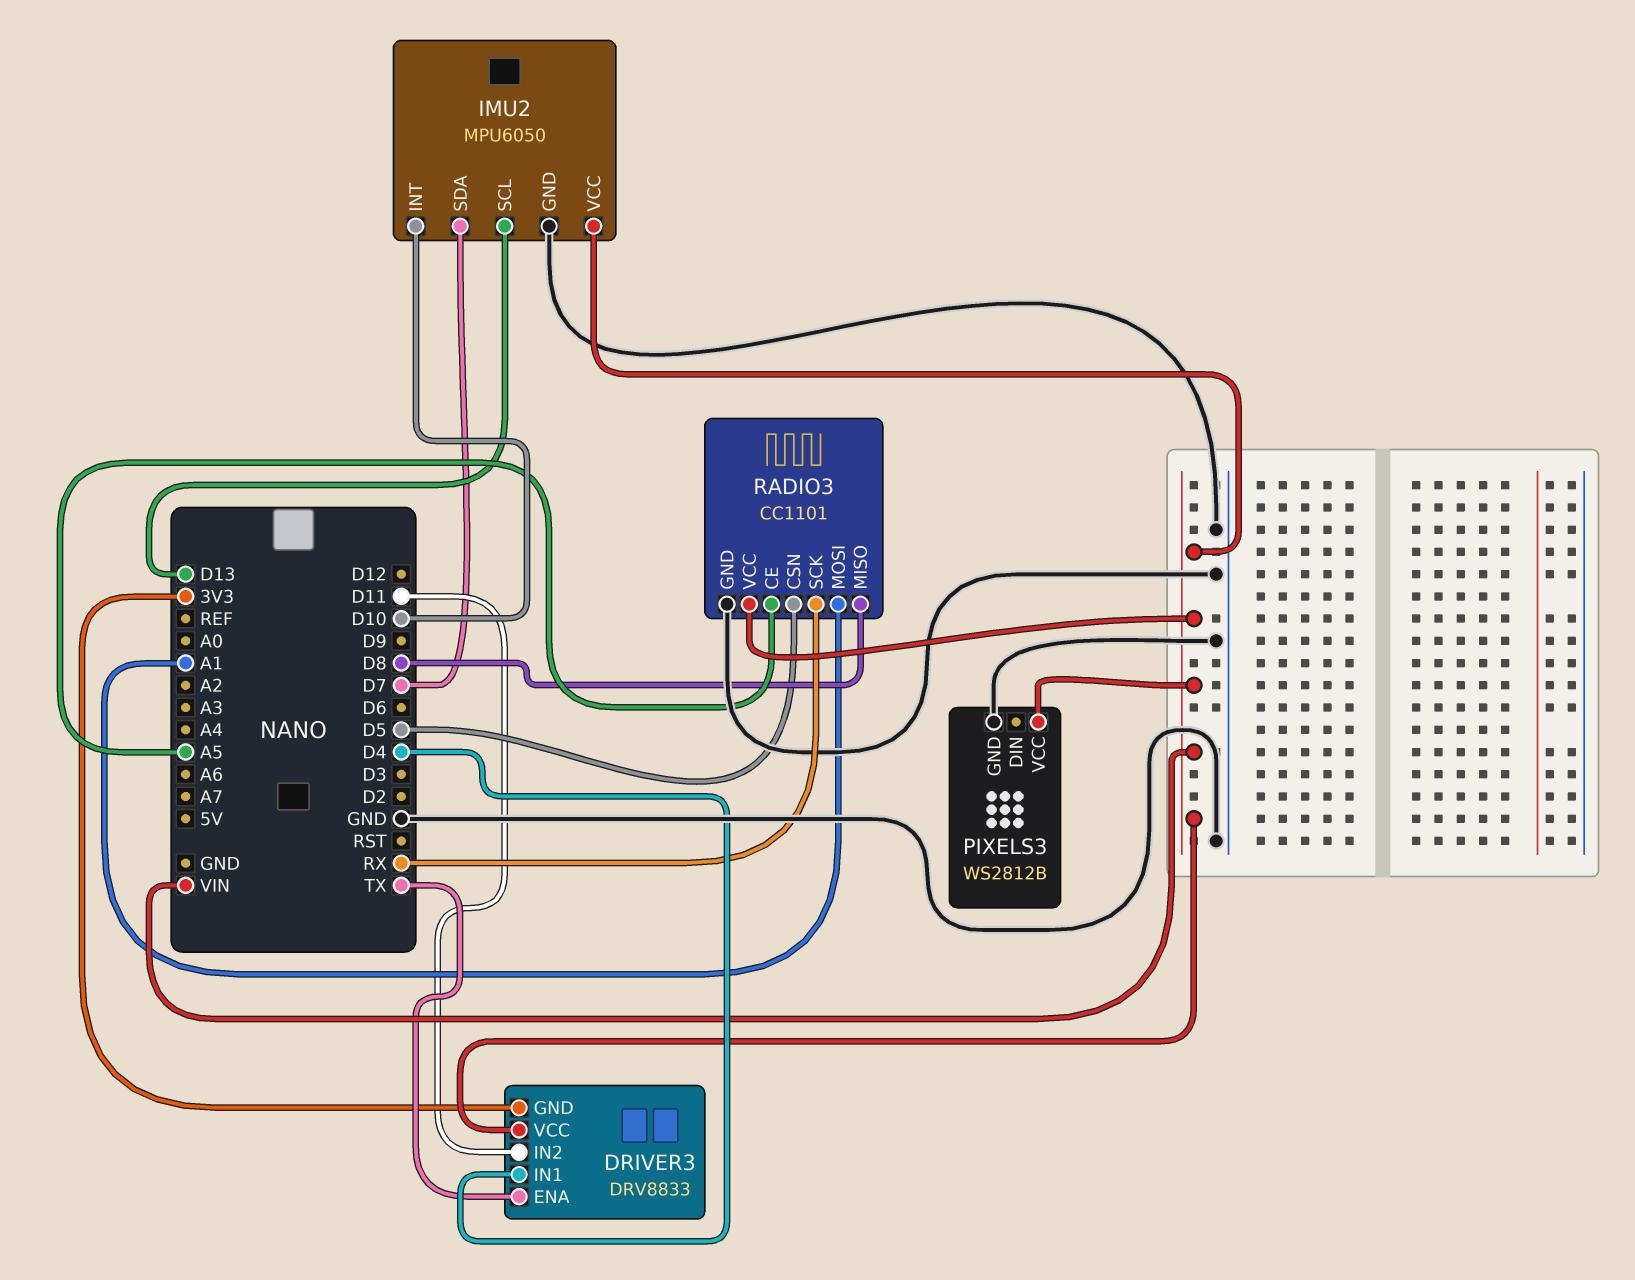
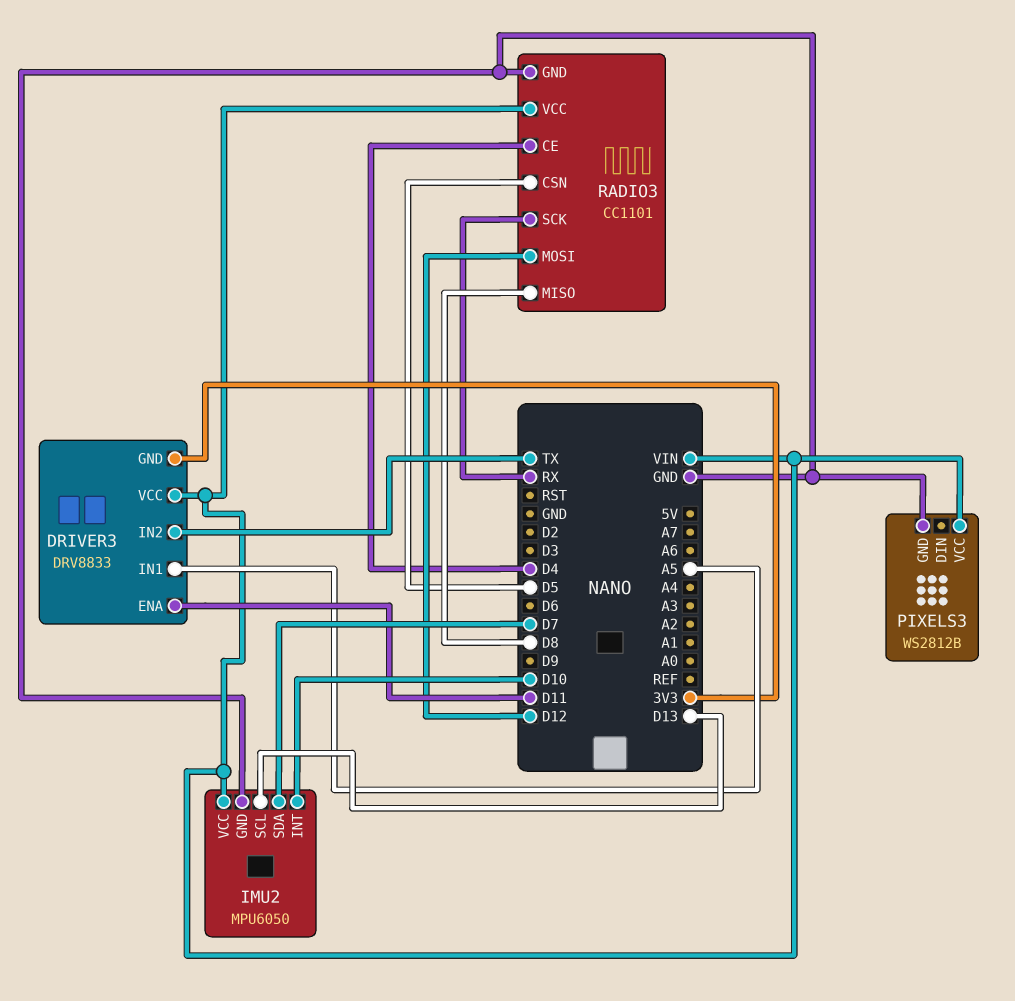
DRIVER3 pin ENA: TX -> D11
DRIVER3 pin IN1: D4 -> A5
DRIVER3 pin IN2: D11 -> TX
RADIO3 pin CE: A5 -> D4
RADIO3 pin MOSI: A1 -> D12

